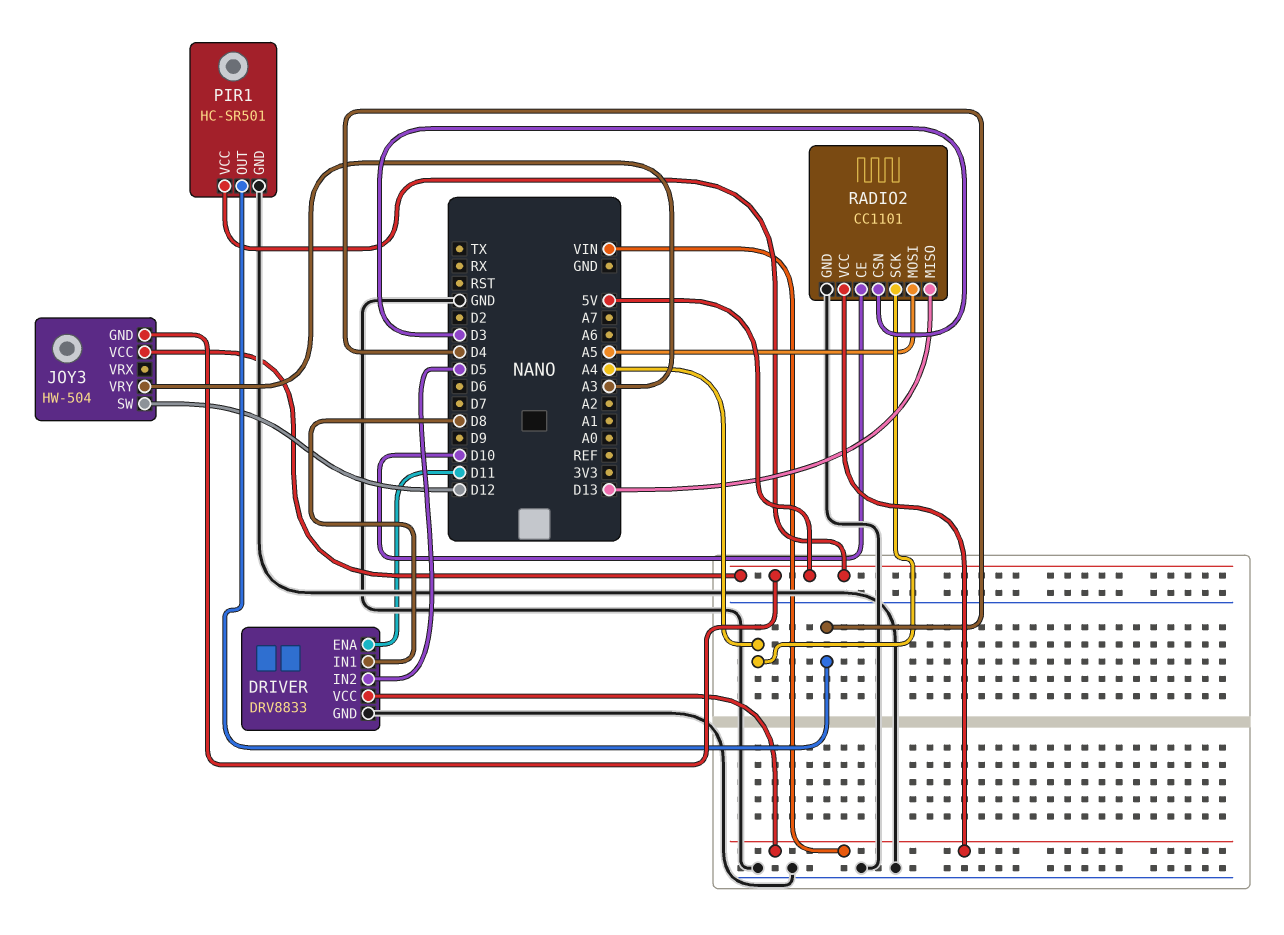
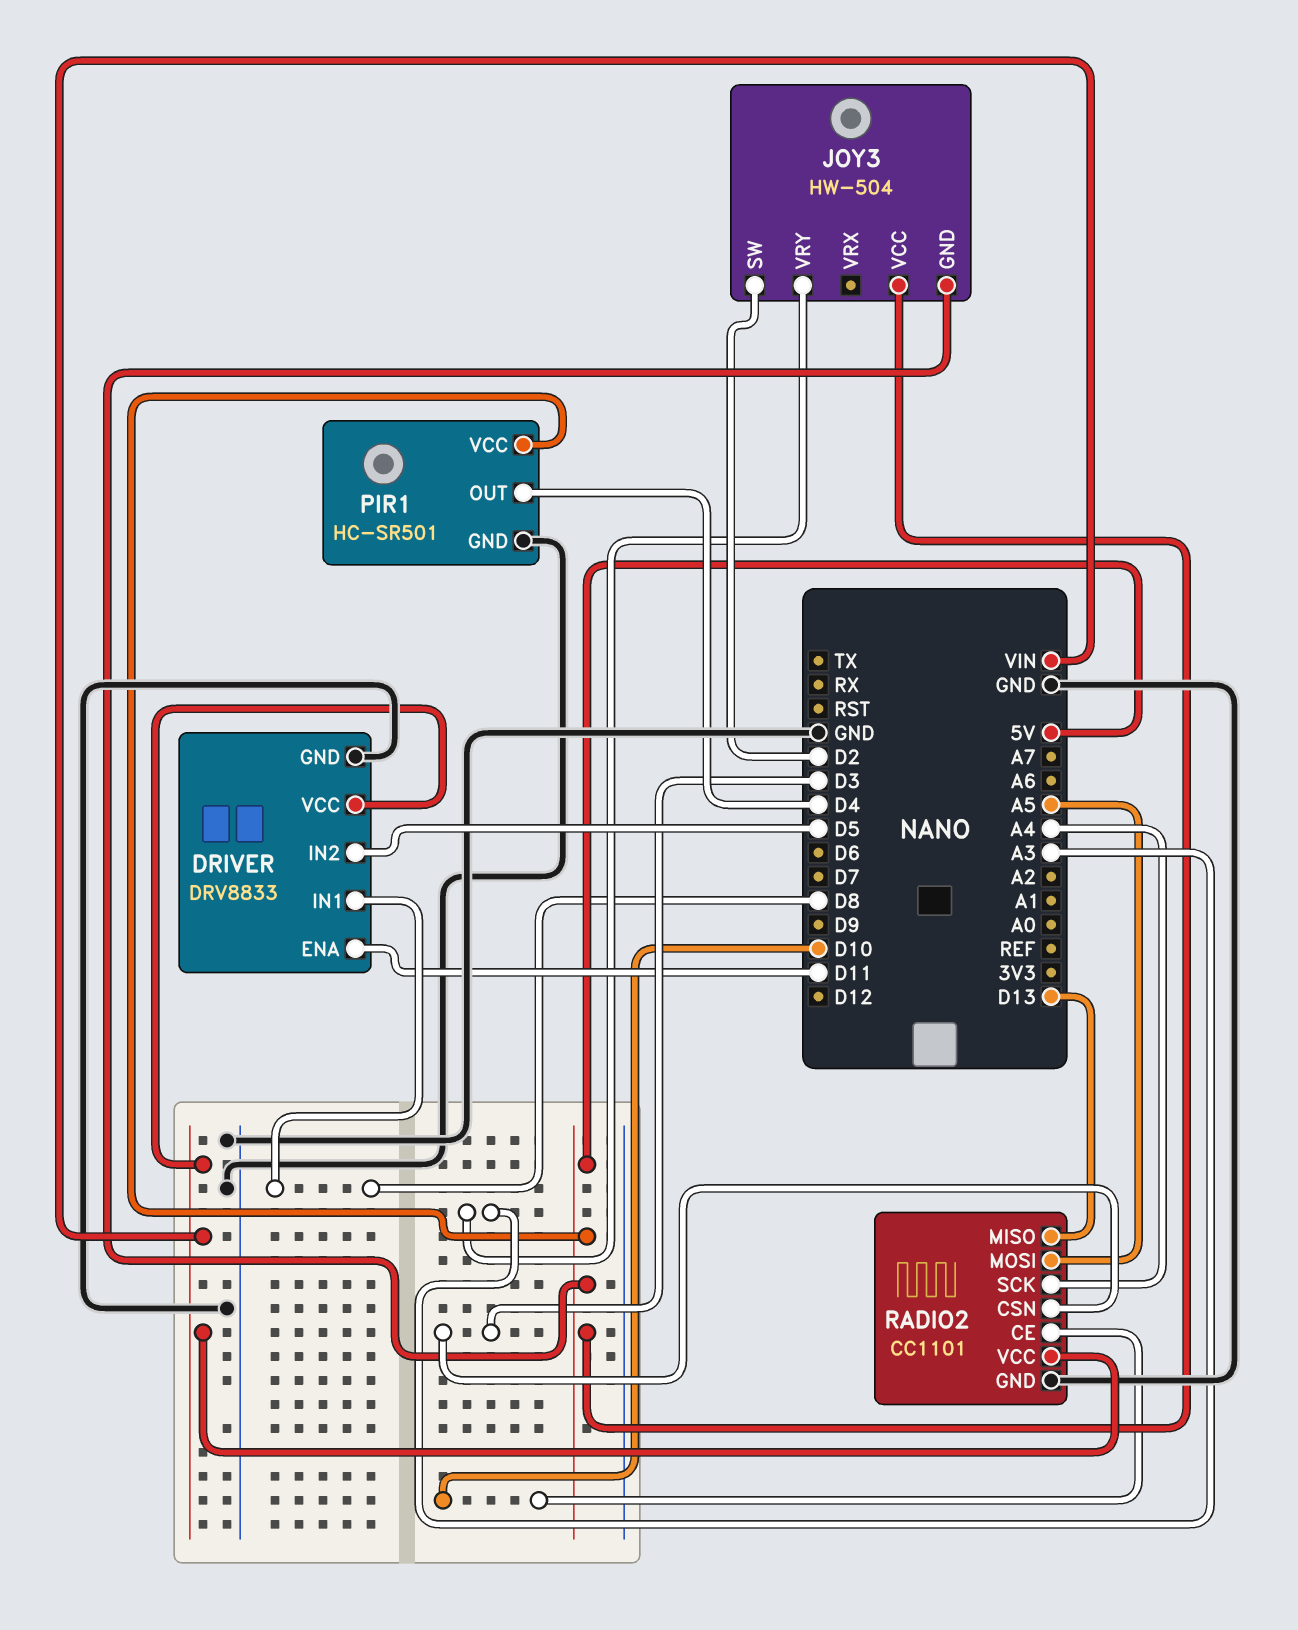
JOY3 pin SW: D12 -> D2

